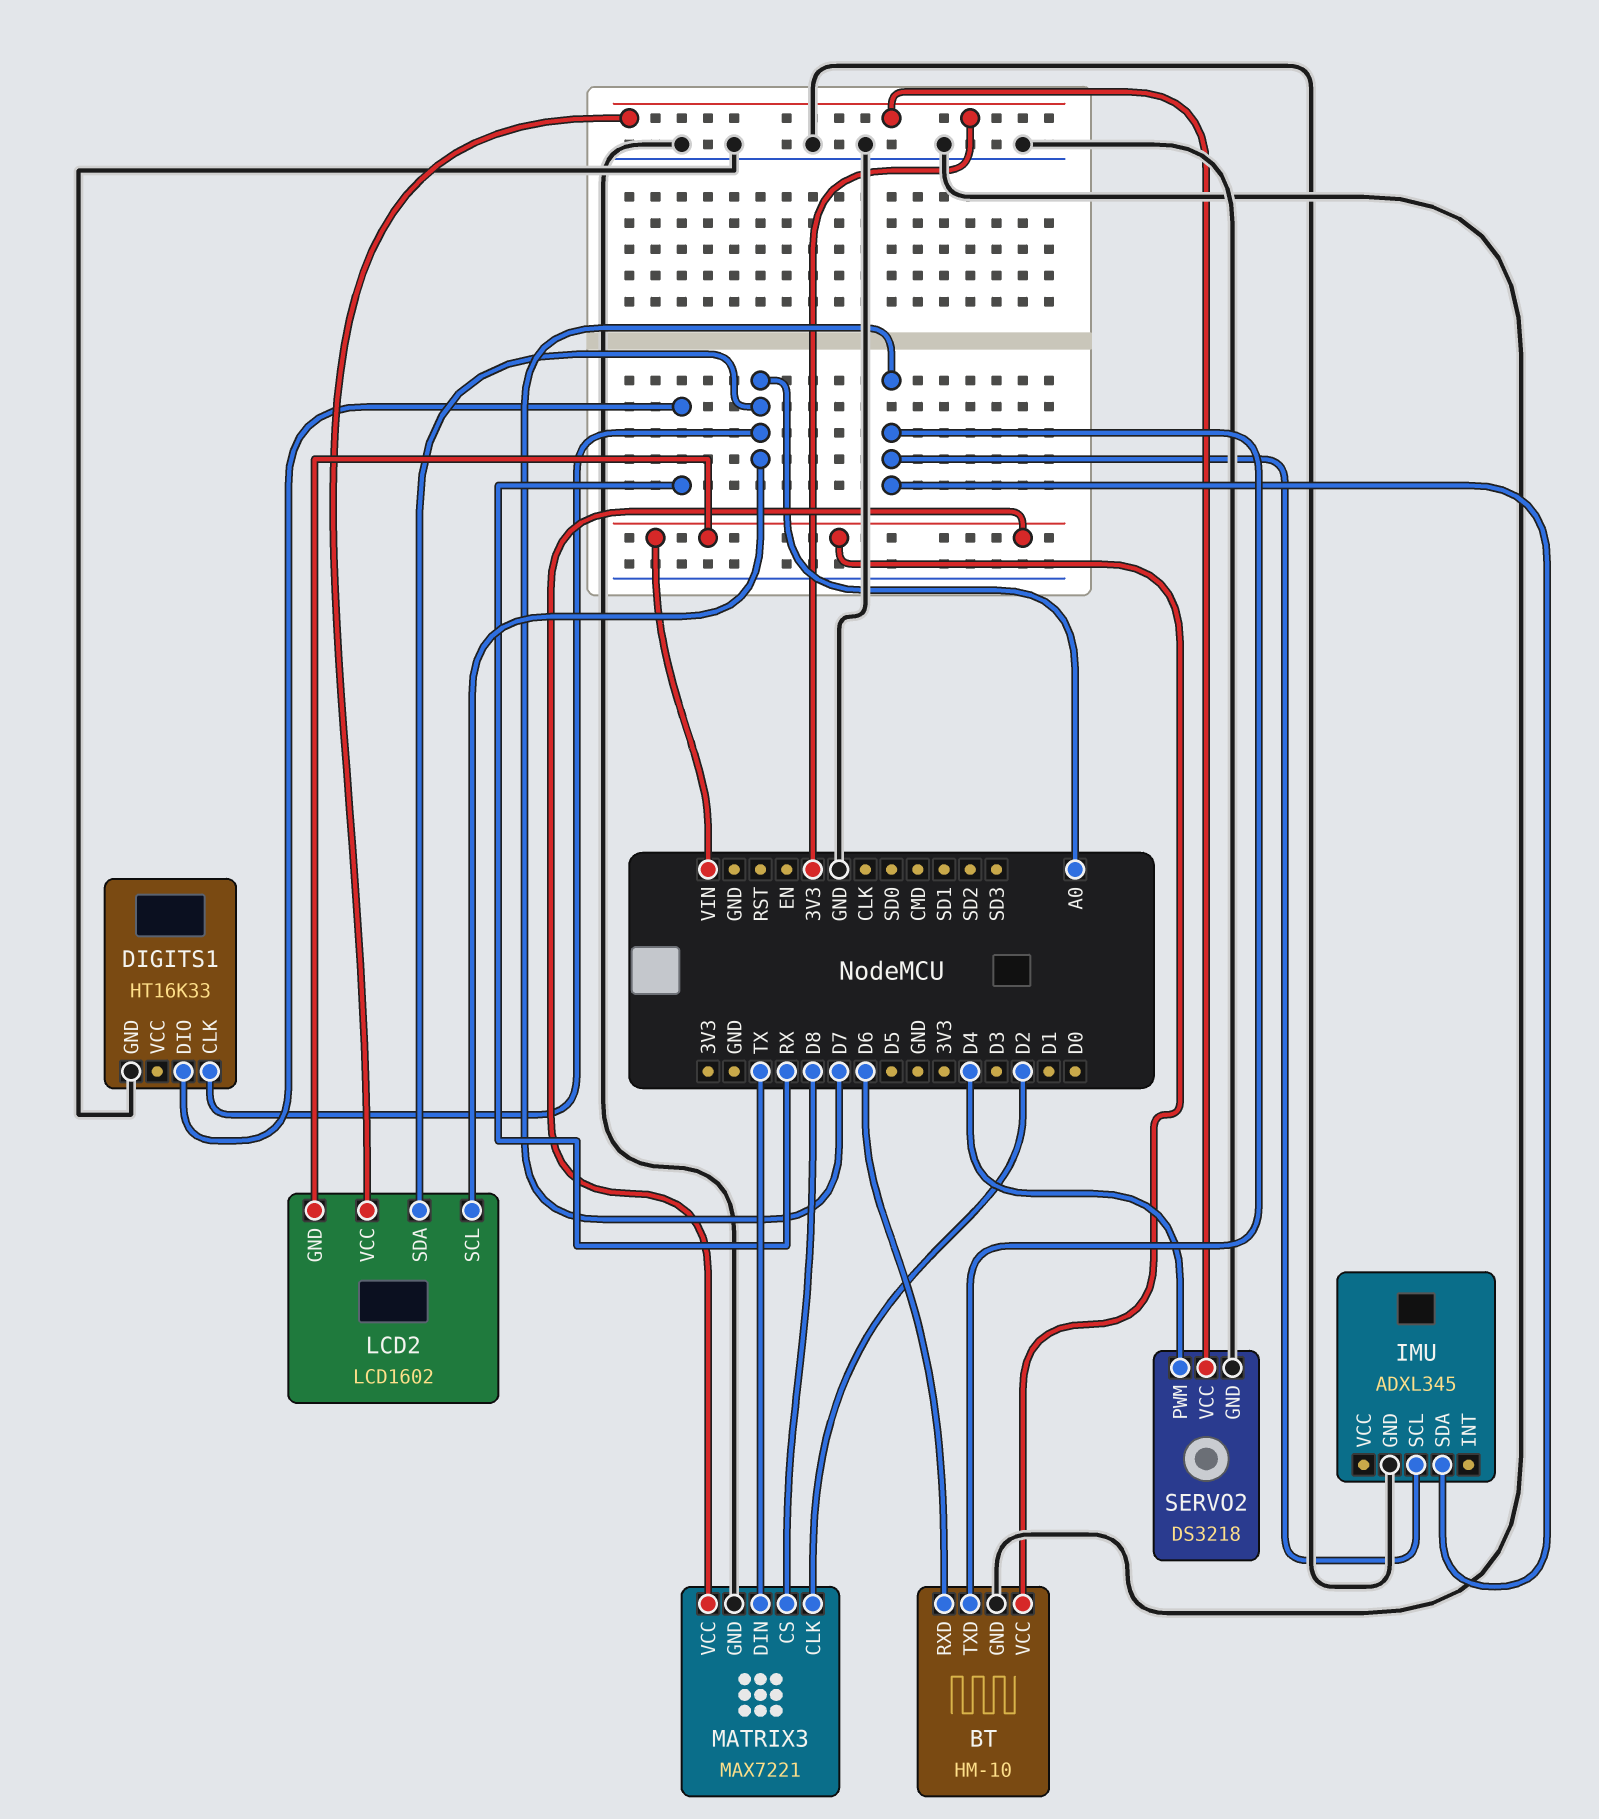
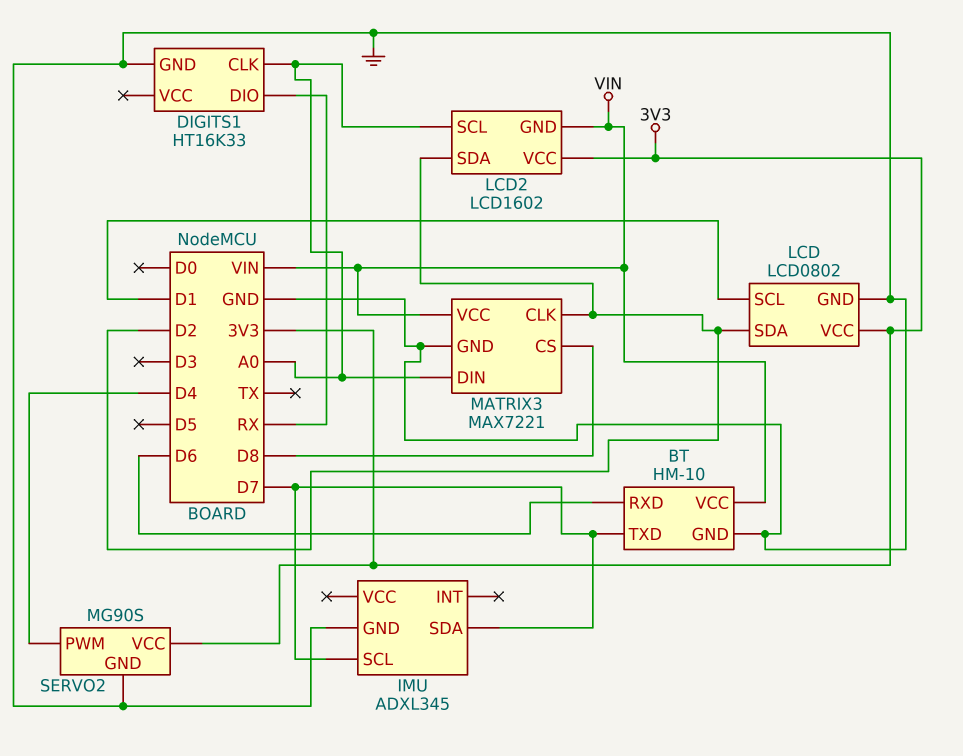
LCD: none -> LCD0802
LCD pin GND: none -> GND
LCD pin SCL: none -> D1
LCD pin SDA: none -> D2
LCD pin VCC: none -> 3V3
LCD2 pin SDA: A0 -> D2
MATRIX3 pin DIN: TX -> A0
SERVO2: DS3218 -> MG90S

